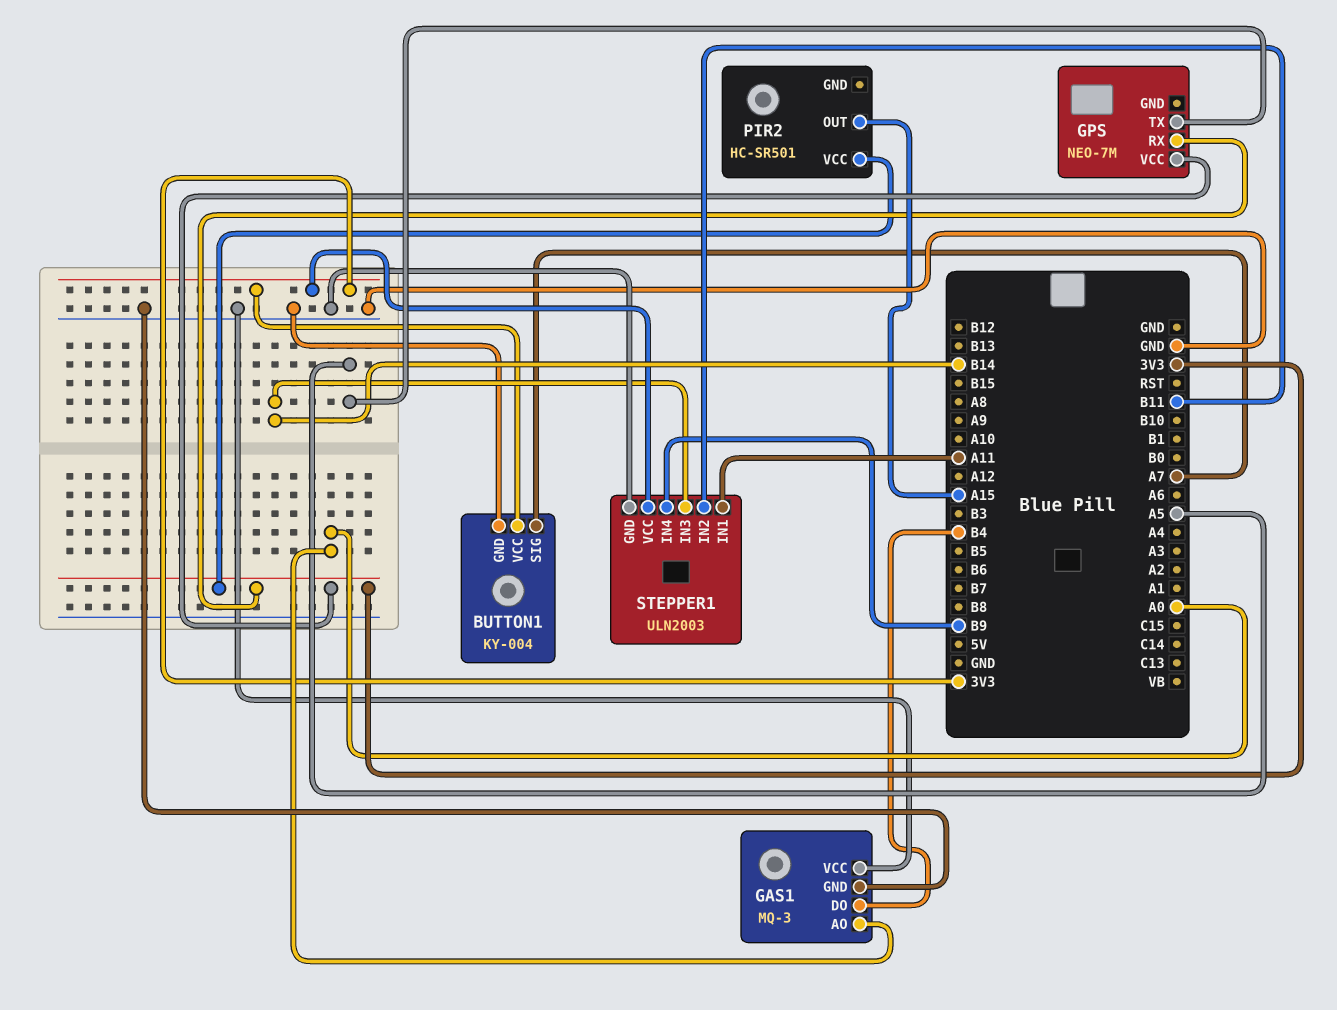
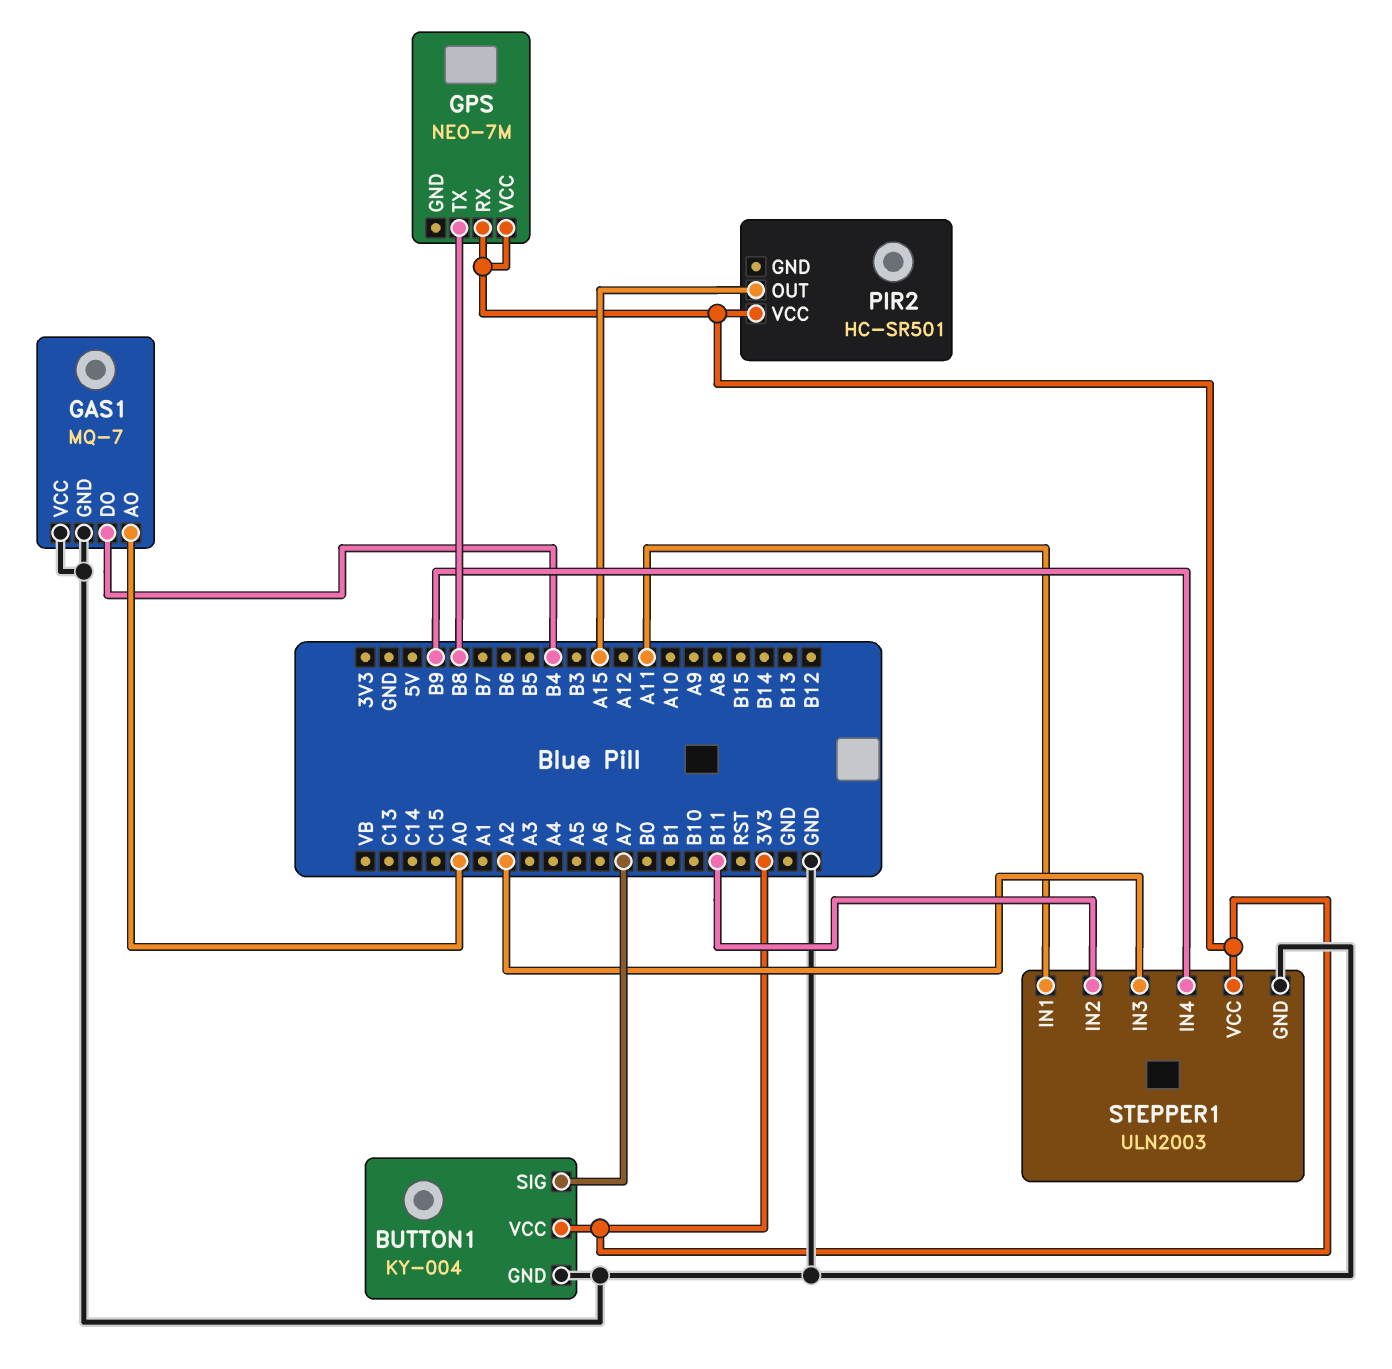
GAS1: MQ-3 -> MQ-7
GPS pin TX: A5 -> B8
STEPPER1 pin IN3: B14 -> A2

